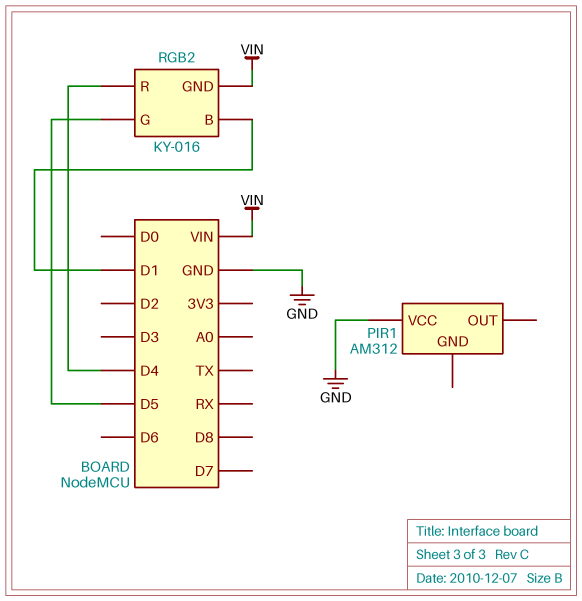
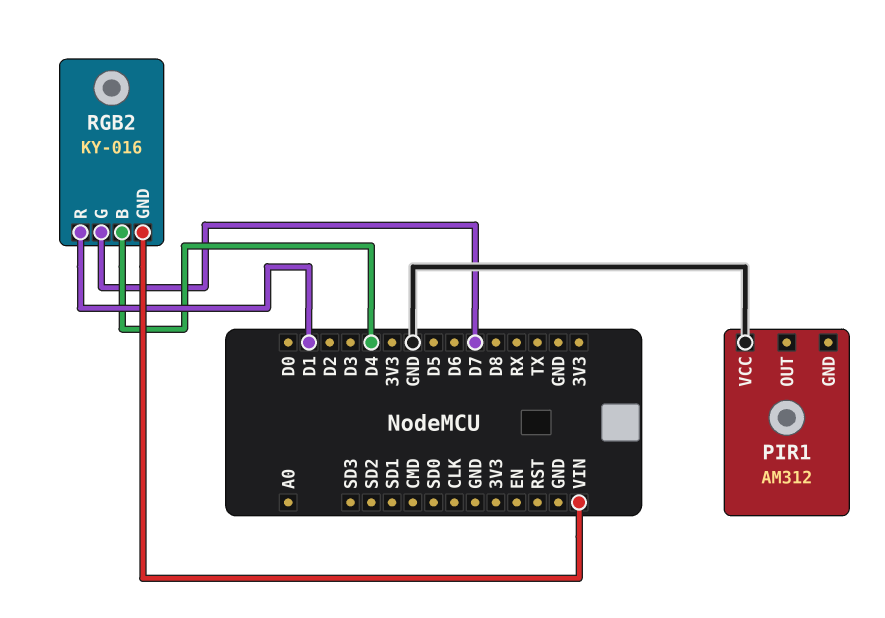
RGB2 pin B: D1 -> D4
RGB2 pin G: D5 -> D7
RGB2 pin R: D4 -> D1

